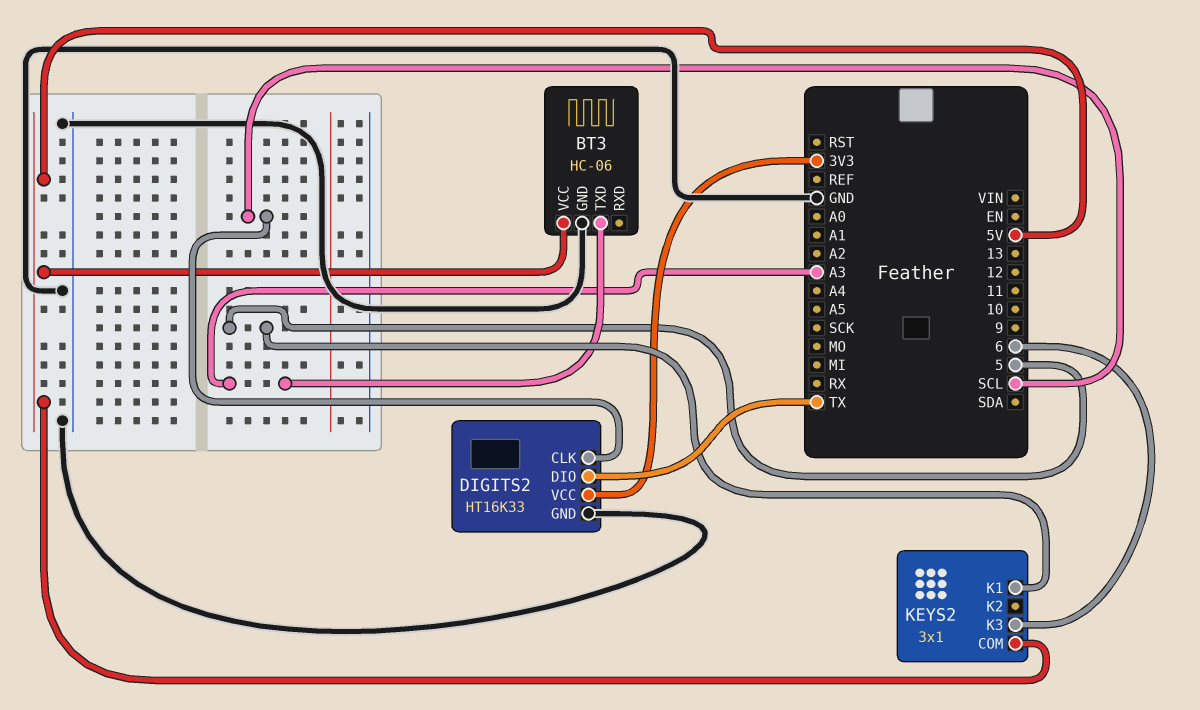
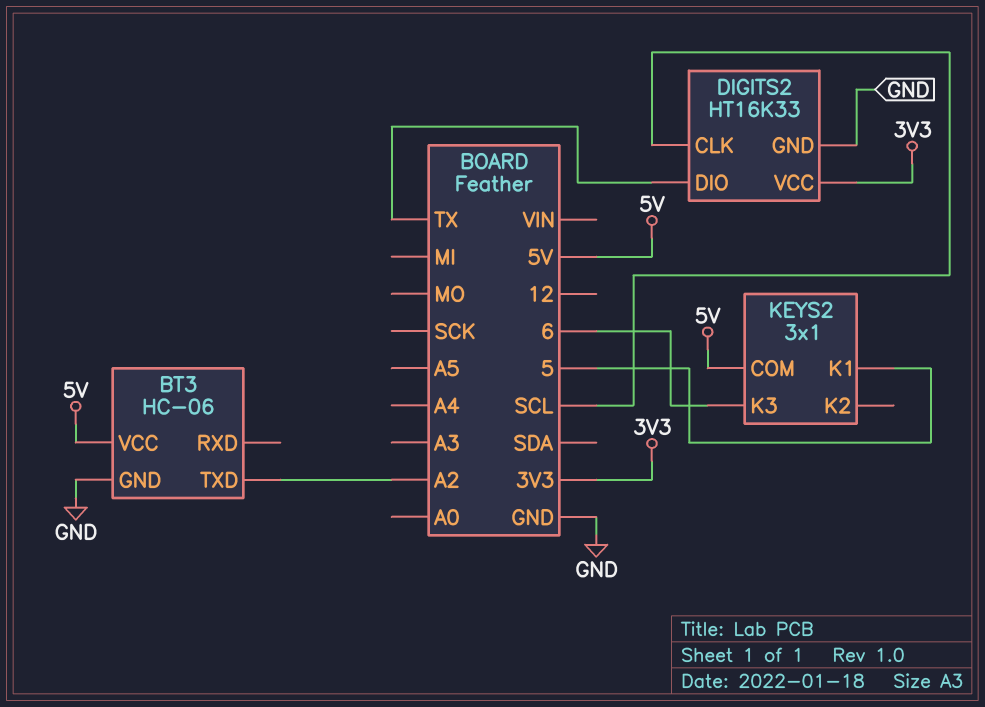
BT3 pin TXD: A3 -> A2

